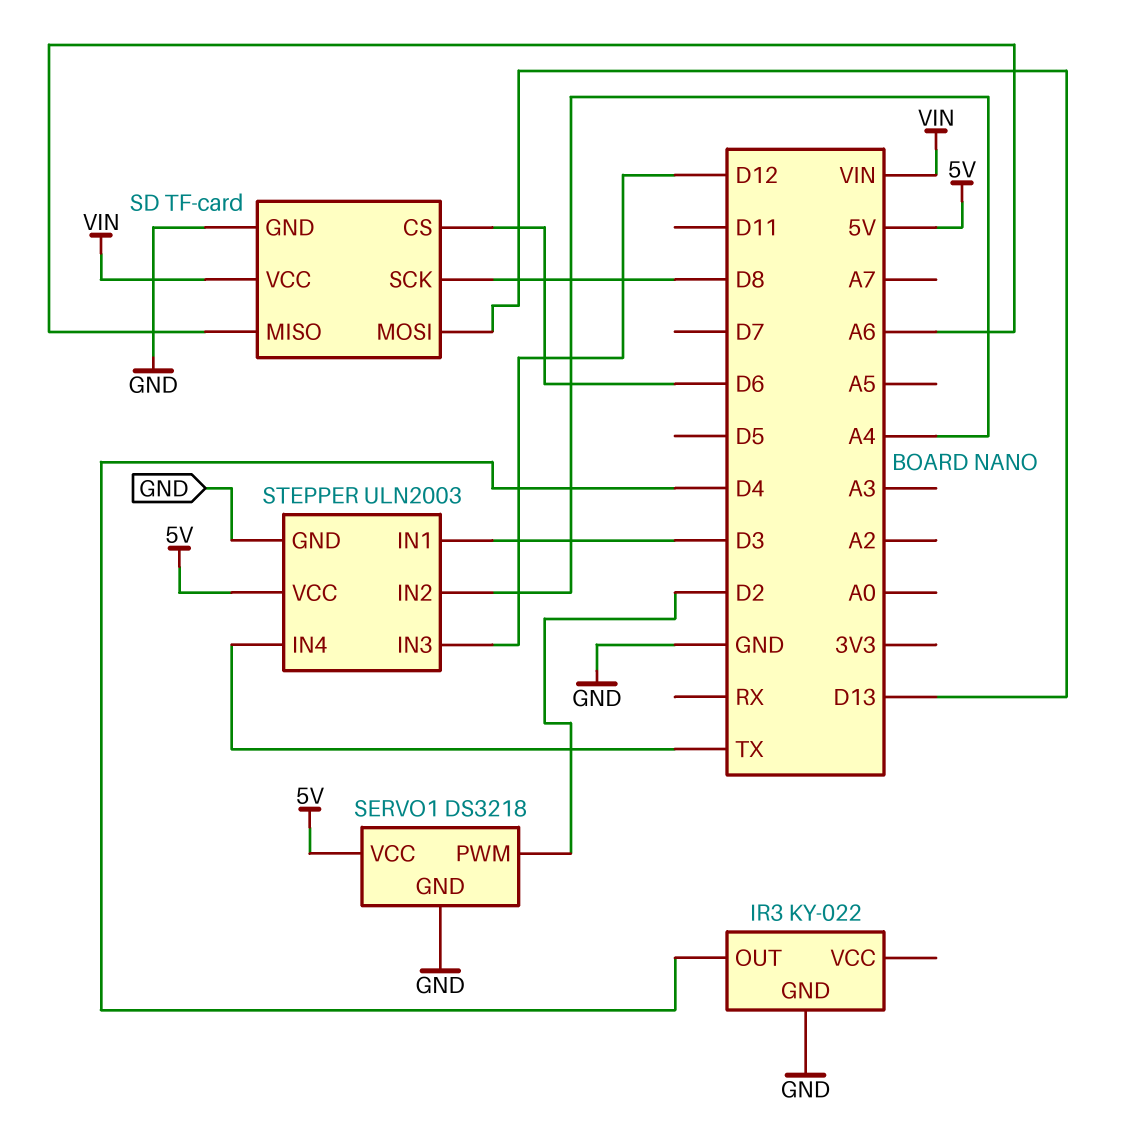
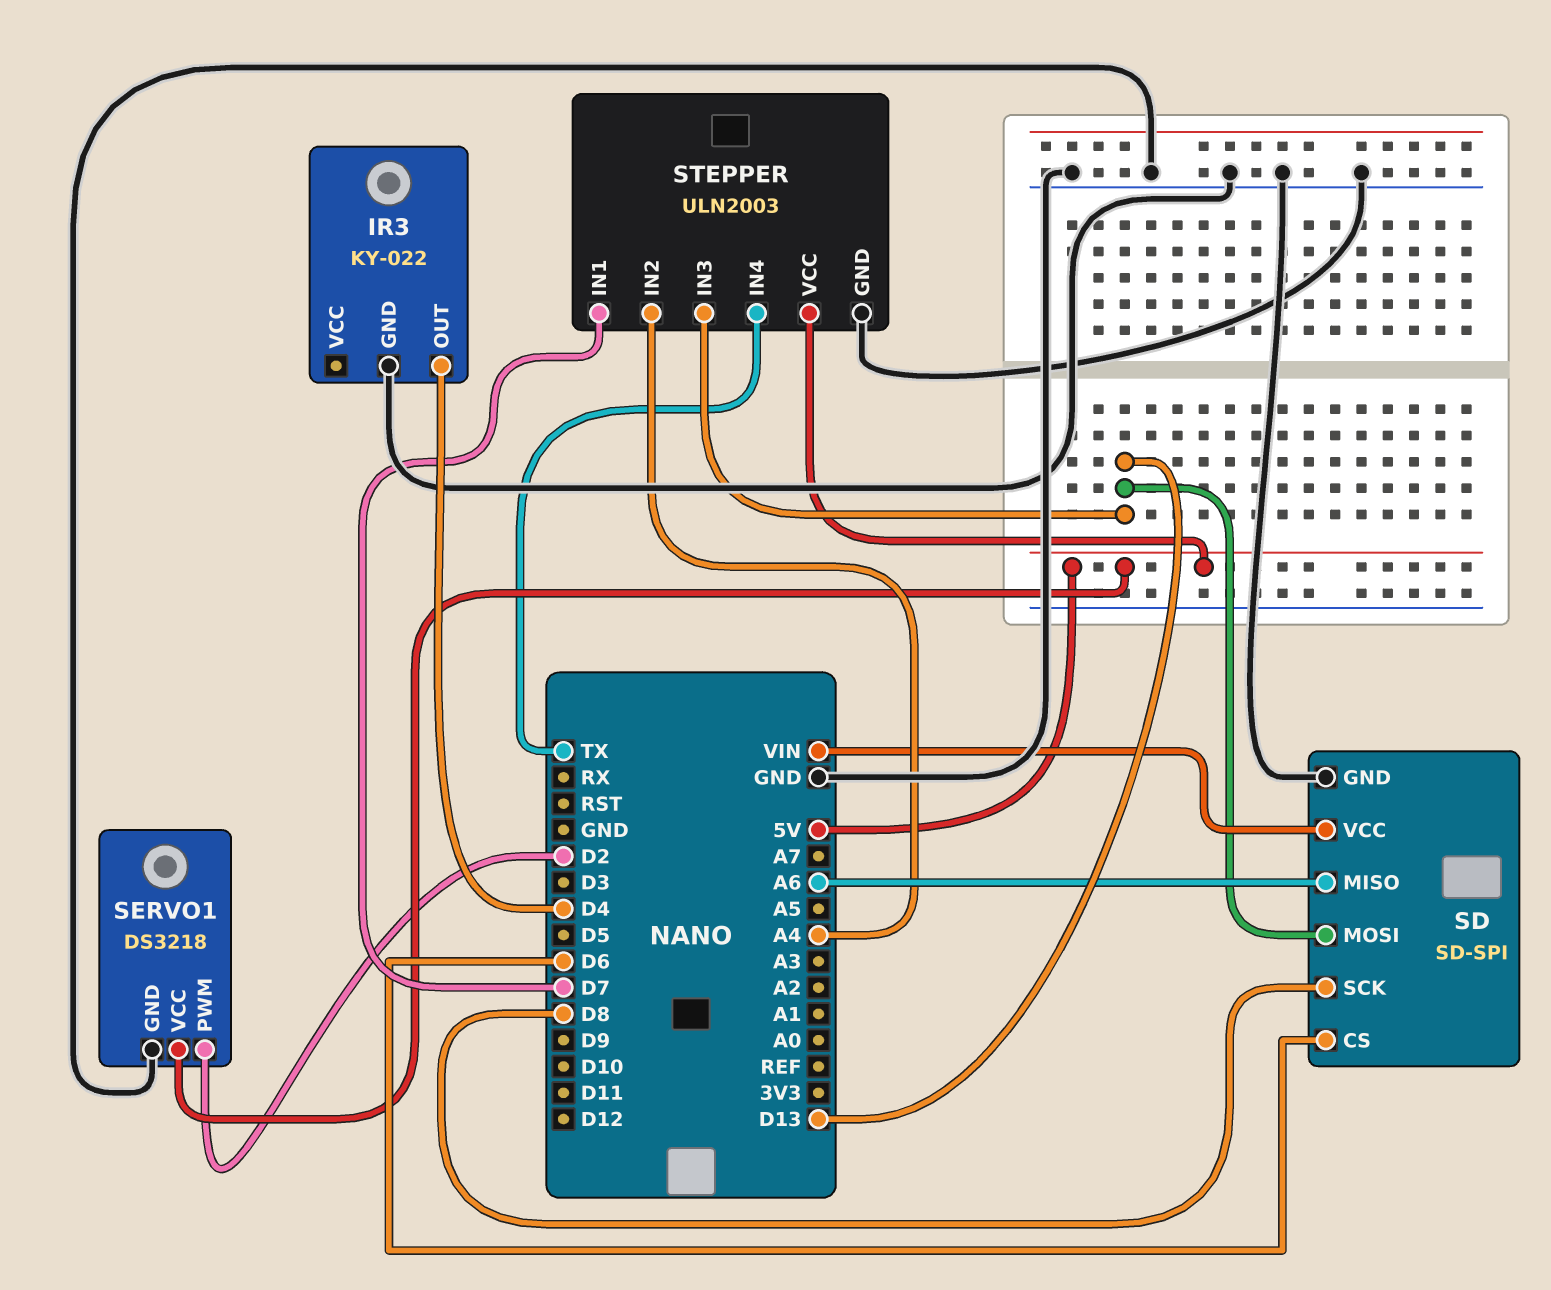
SD: TF-card -> SD-SPI
STEPPER pin IN1: D3 -> D7
STEPPER pin IN3: D12 -> D13

